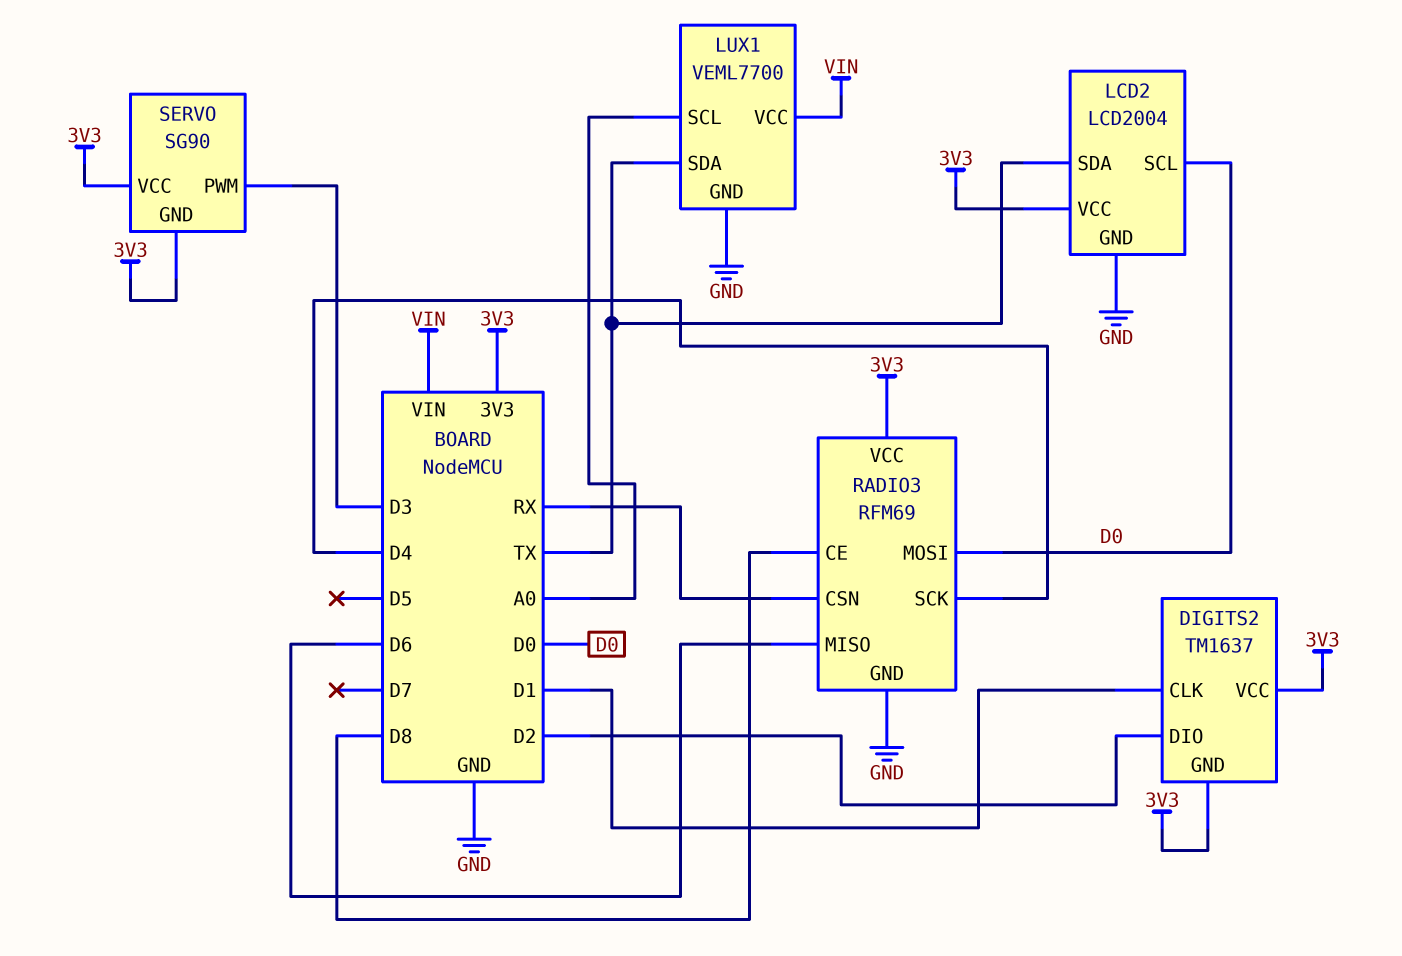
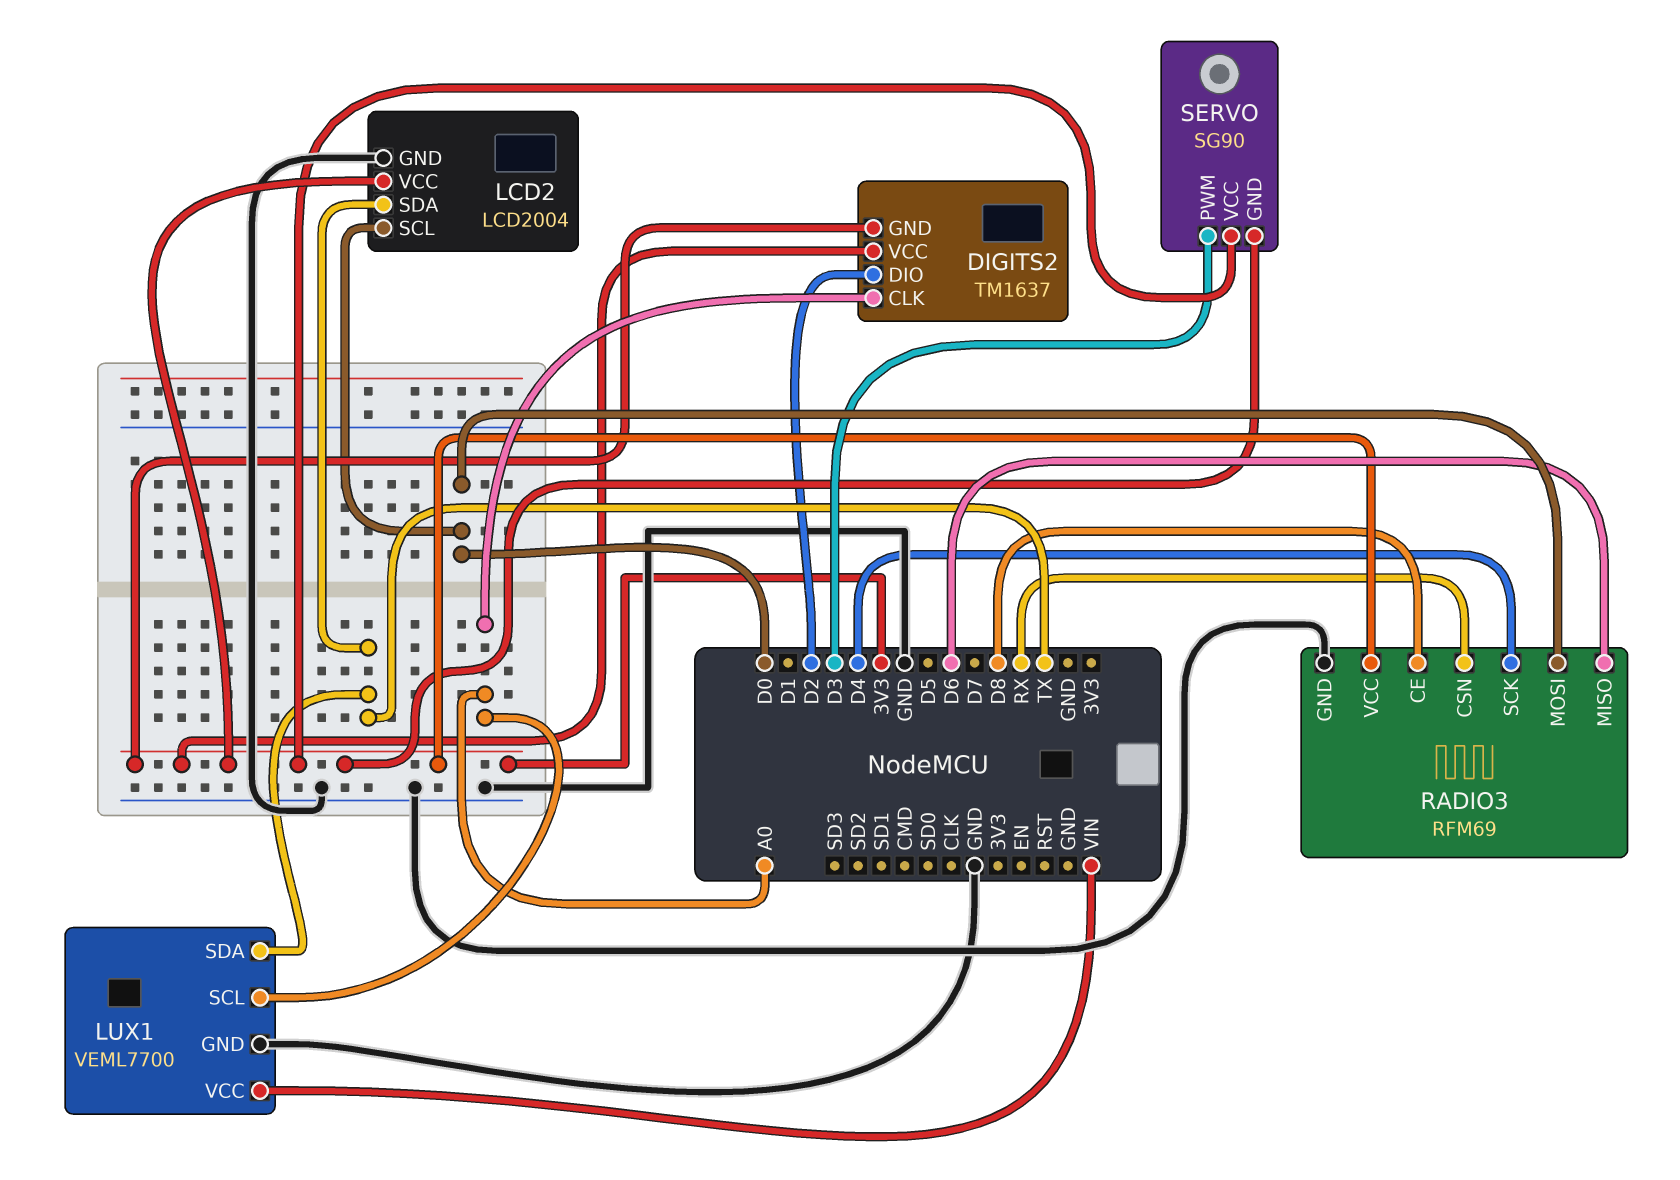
DIGITS2 pin CLK: D1 -> A0

